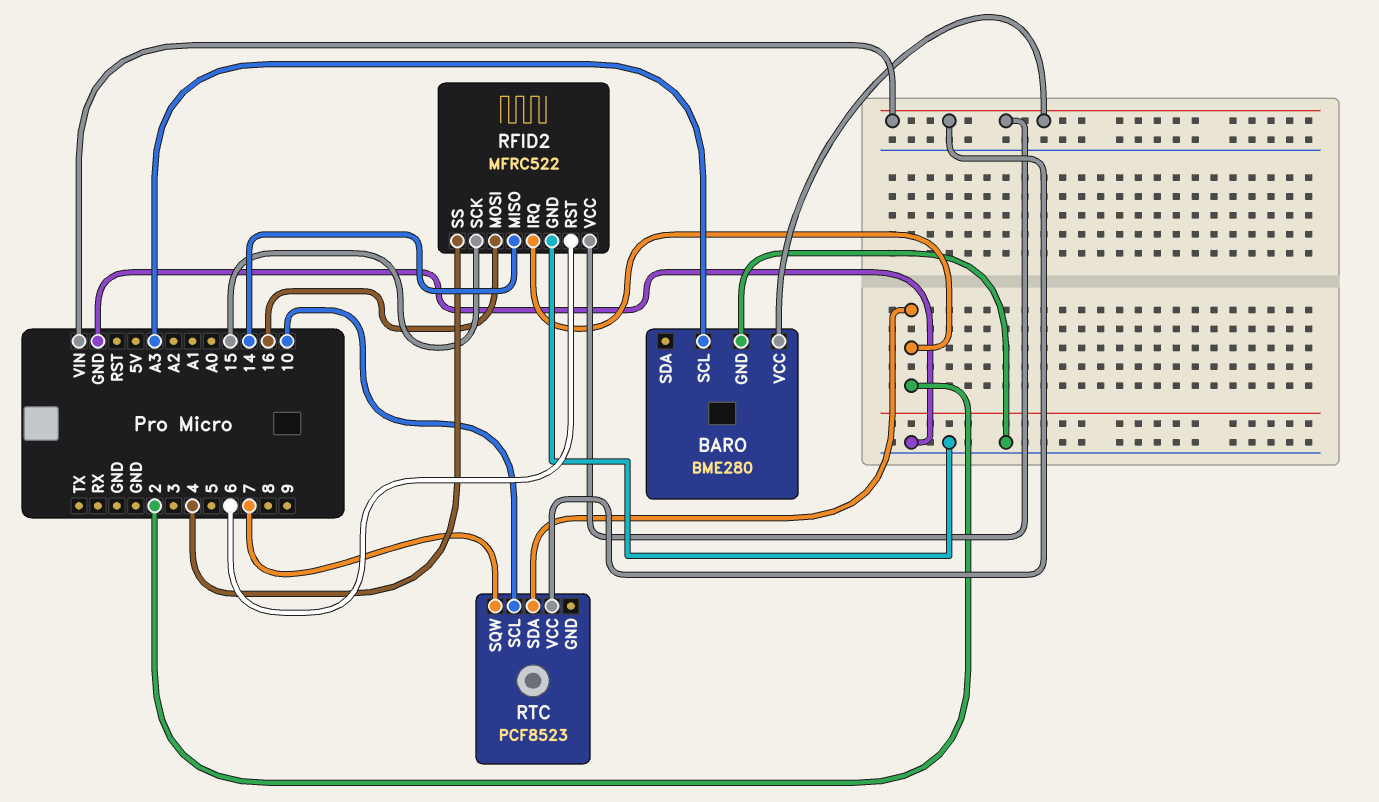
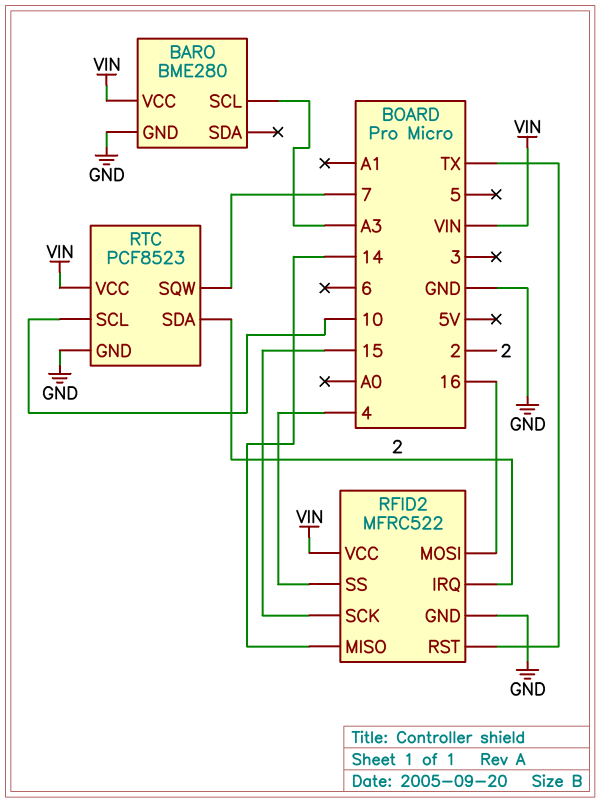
RFID2 pin RST: 6 -> TX
RTC pin GND: none -> GND

